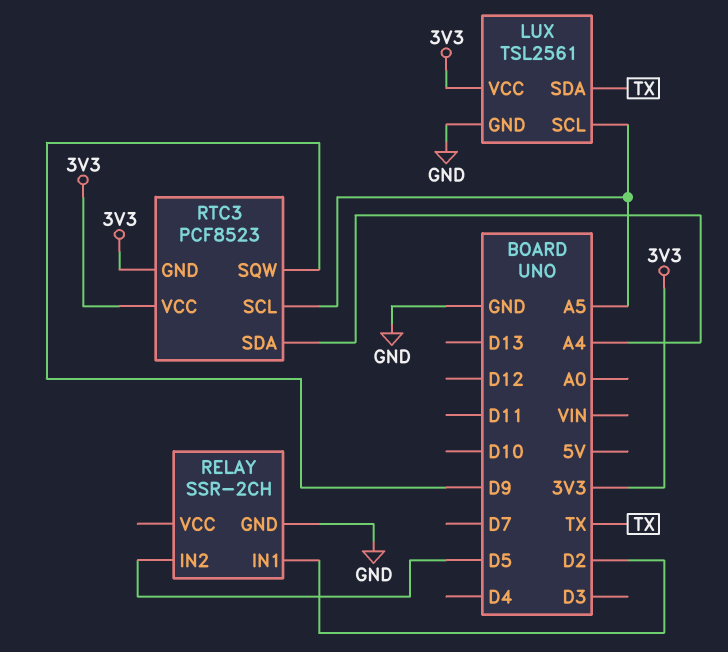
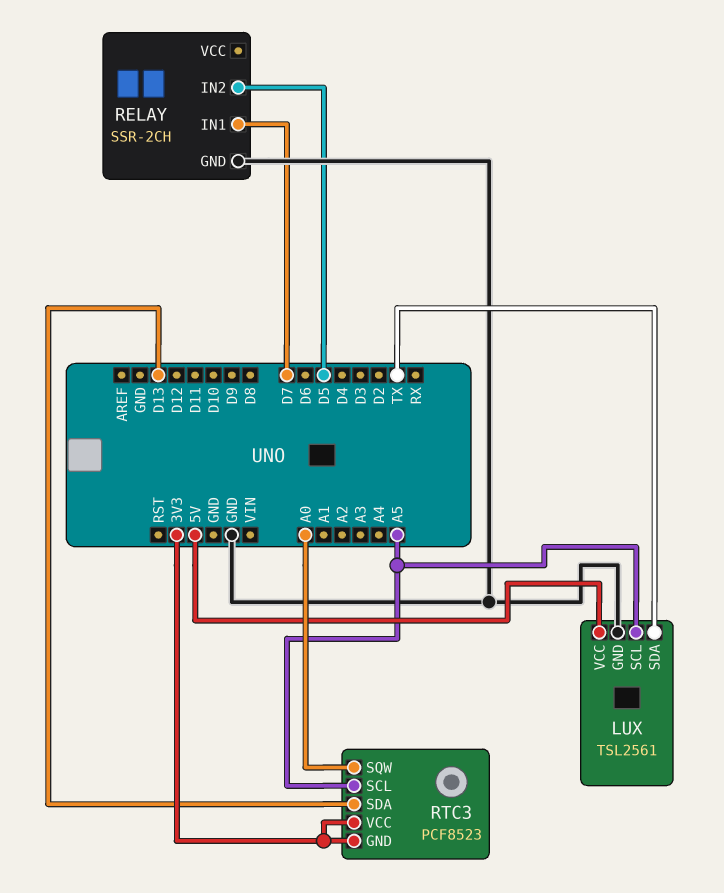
LUX pin VCC: 3V3 -> 5V
RELAY pin IN1: D2 -> D7
RTC3 pin SDA: A4 -> D13
RTC3 pin SQW: D9 -> A0

